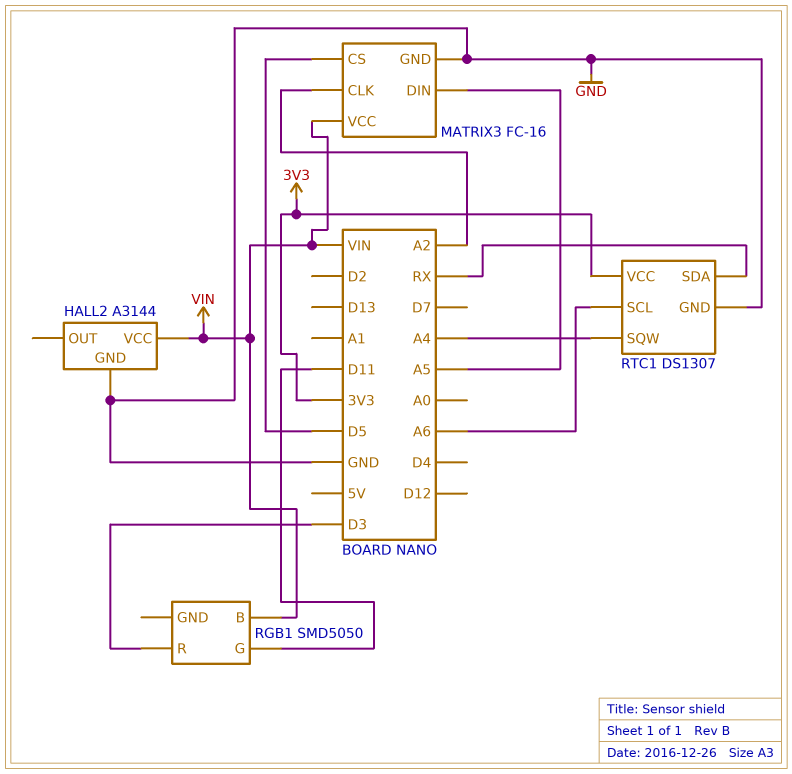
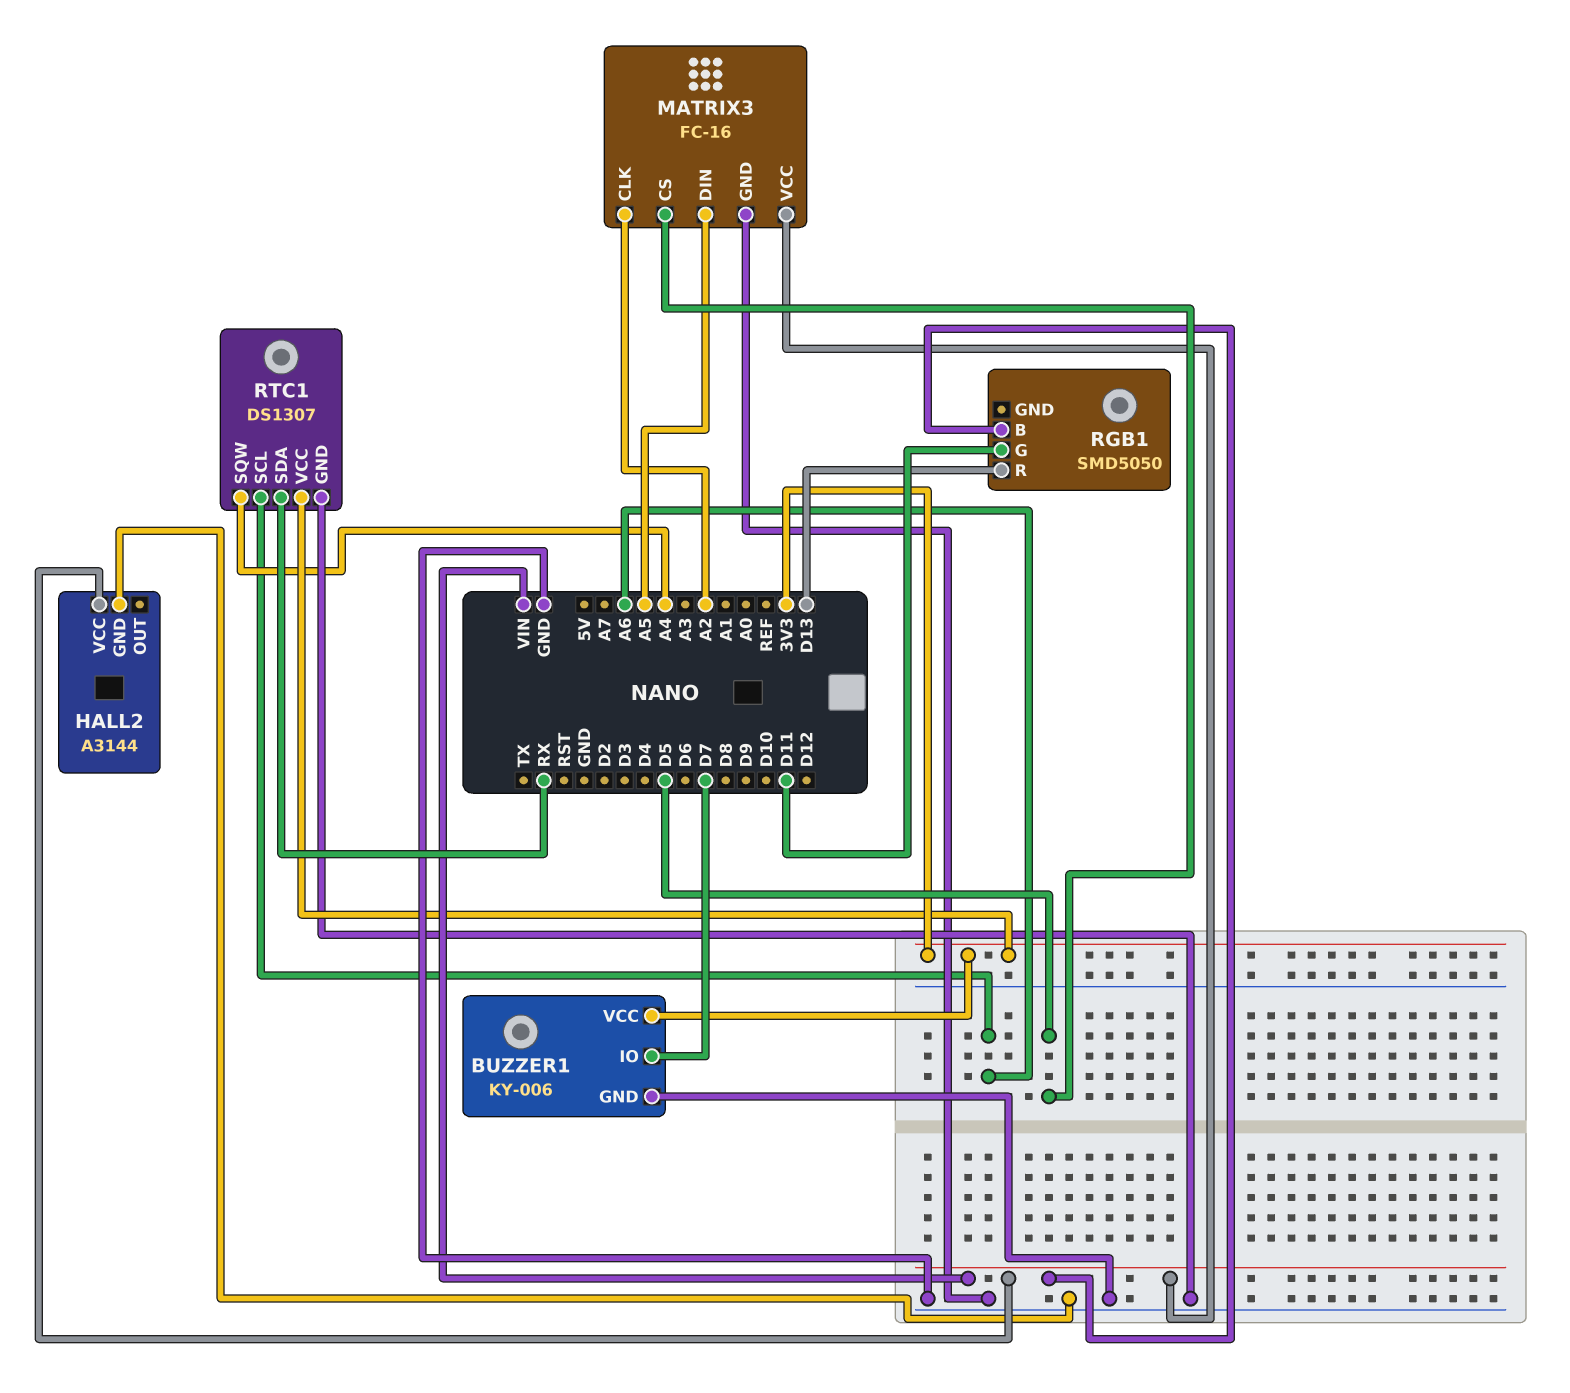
BUZZER1: none -> KY-006
BUZZER1 pin GND: none -> GND
BUZZER1 pin IO: none -> D7
BUZZER1 pin VCC: none -> 3V3
RGB1 pin R: D3 -> D13

